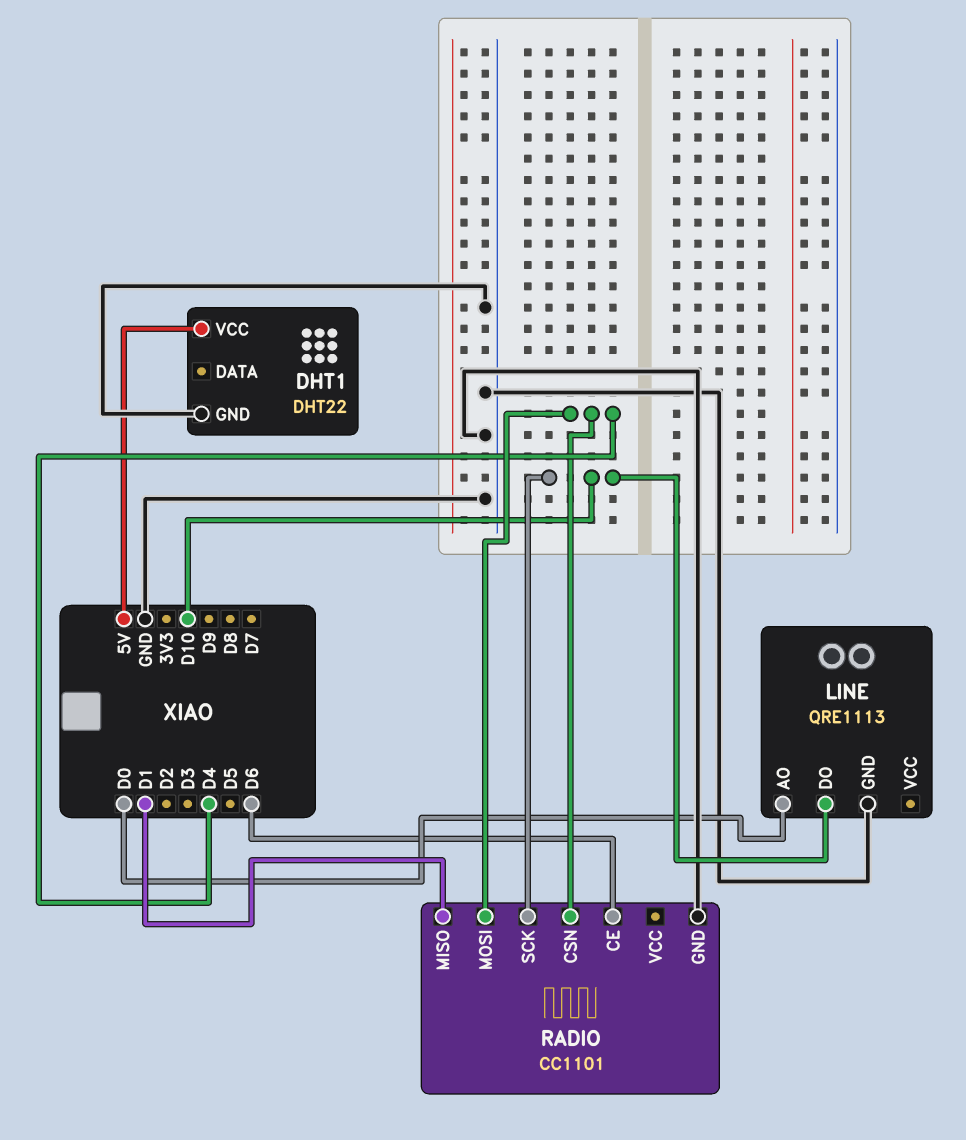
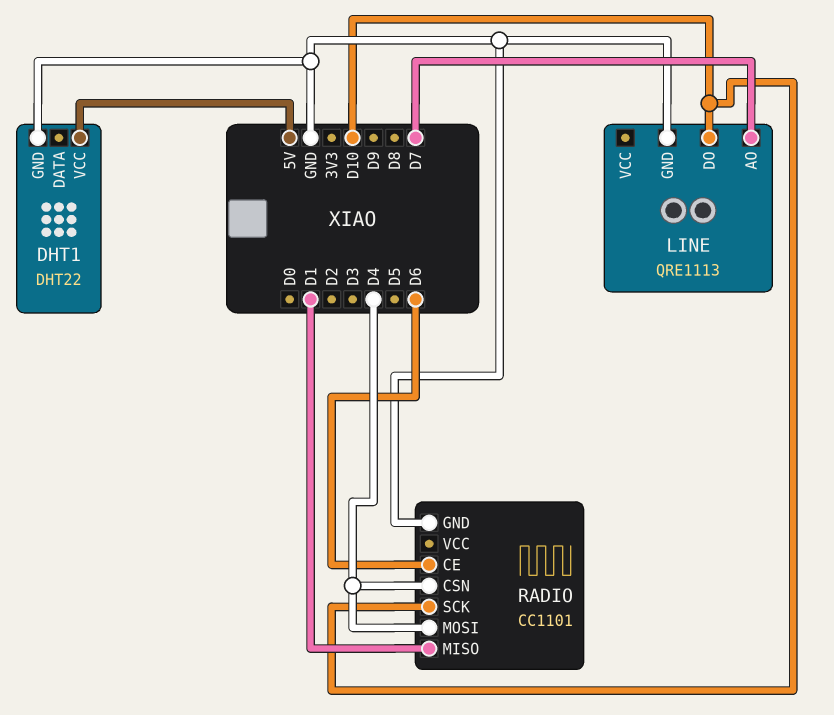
LINE pin AO: D0 -> D7

